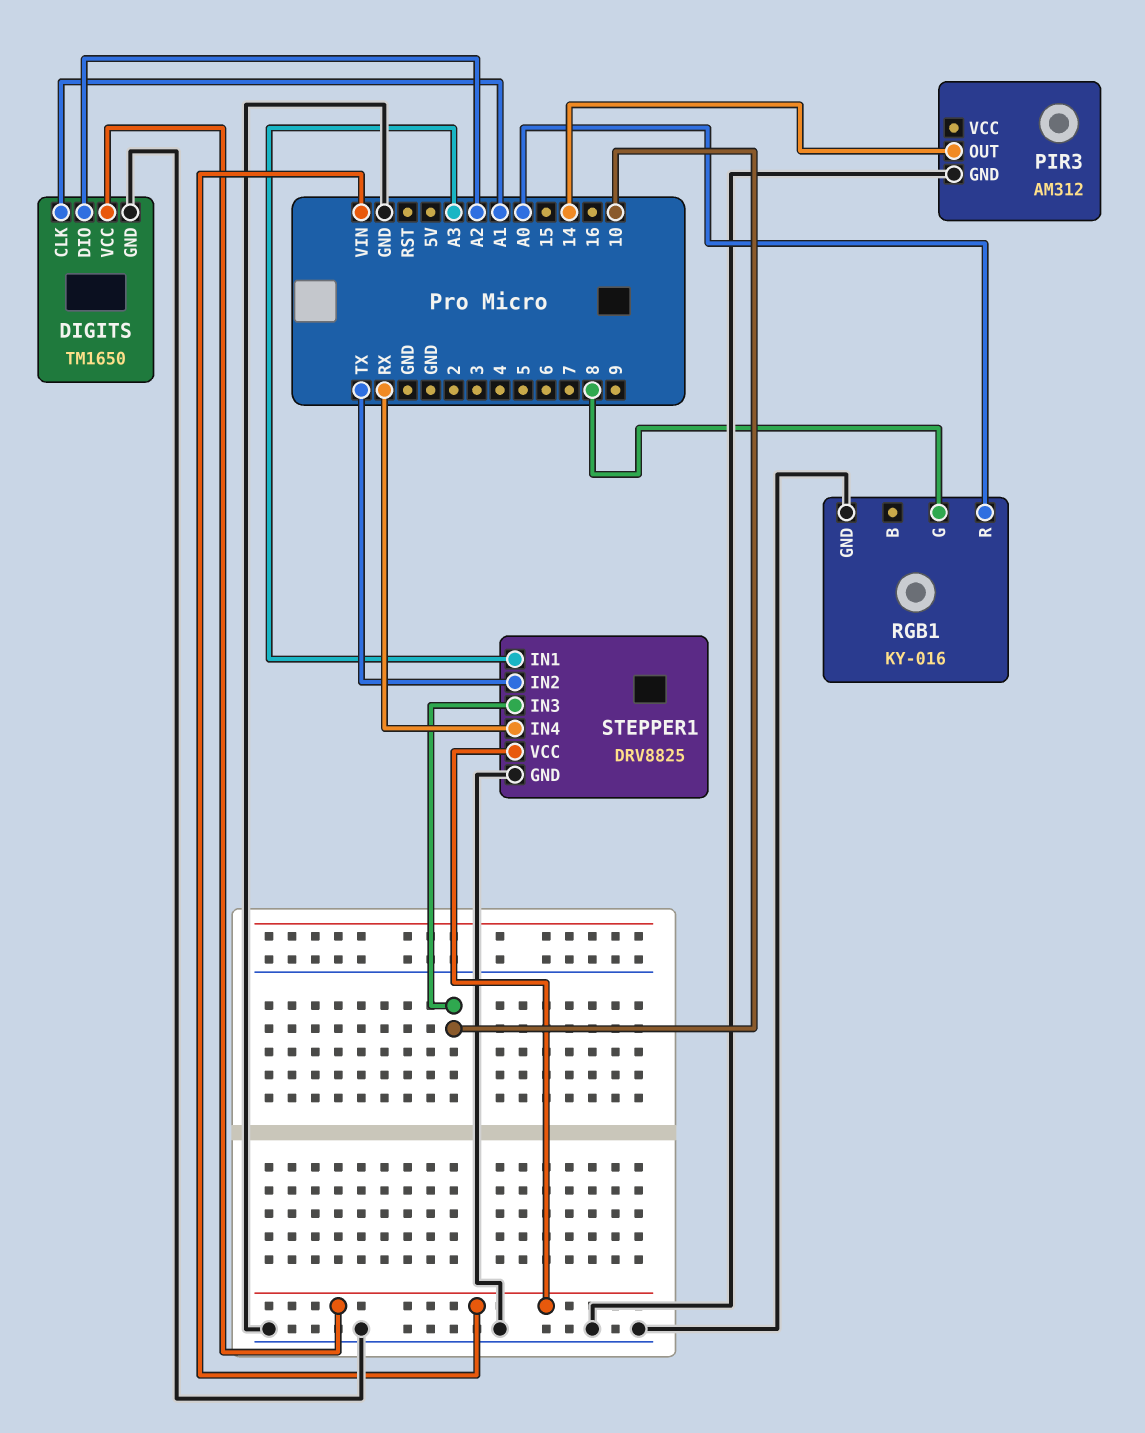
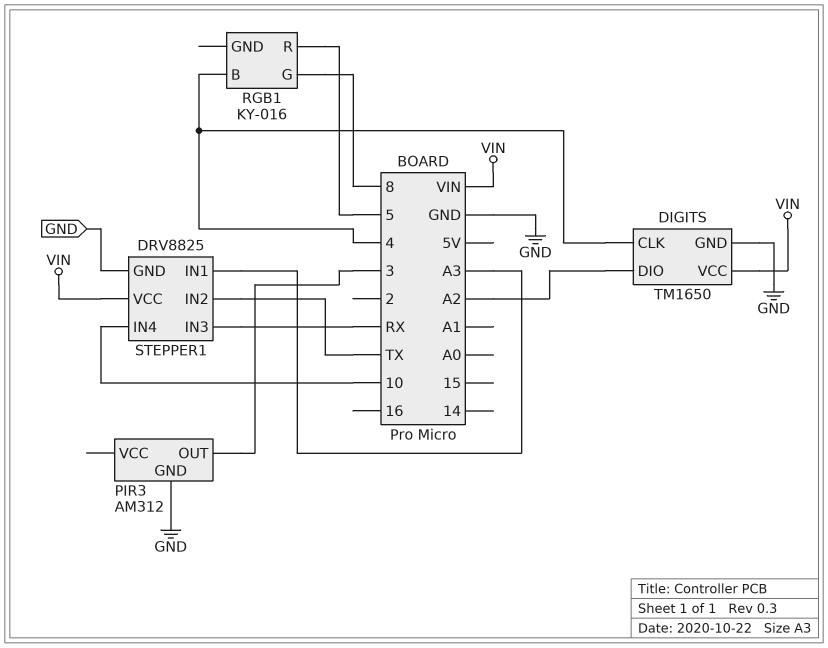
DIGITS pin CLK: A1 -> 4
PIR3 pin OUT: 14 -> 3
RGB1 pin B: none -> 4
RGB1 pin GND: GND -> none
RGB1 pin R: A0 -> 5
STEPPER1 pin IN3: 10 -> RX
STEPPER1 pin IN4: RX -> 10

